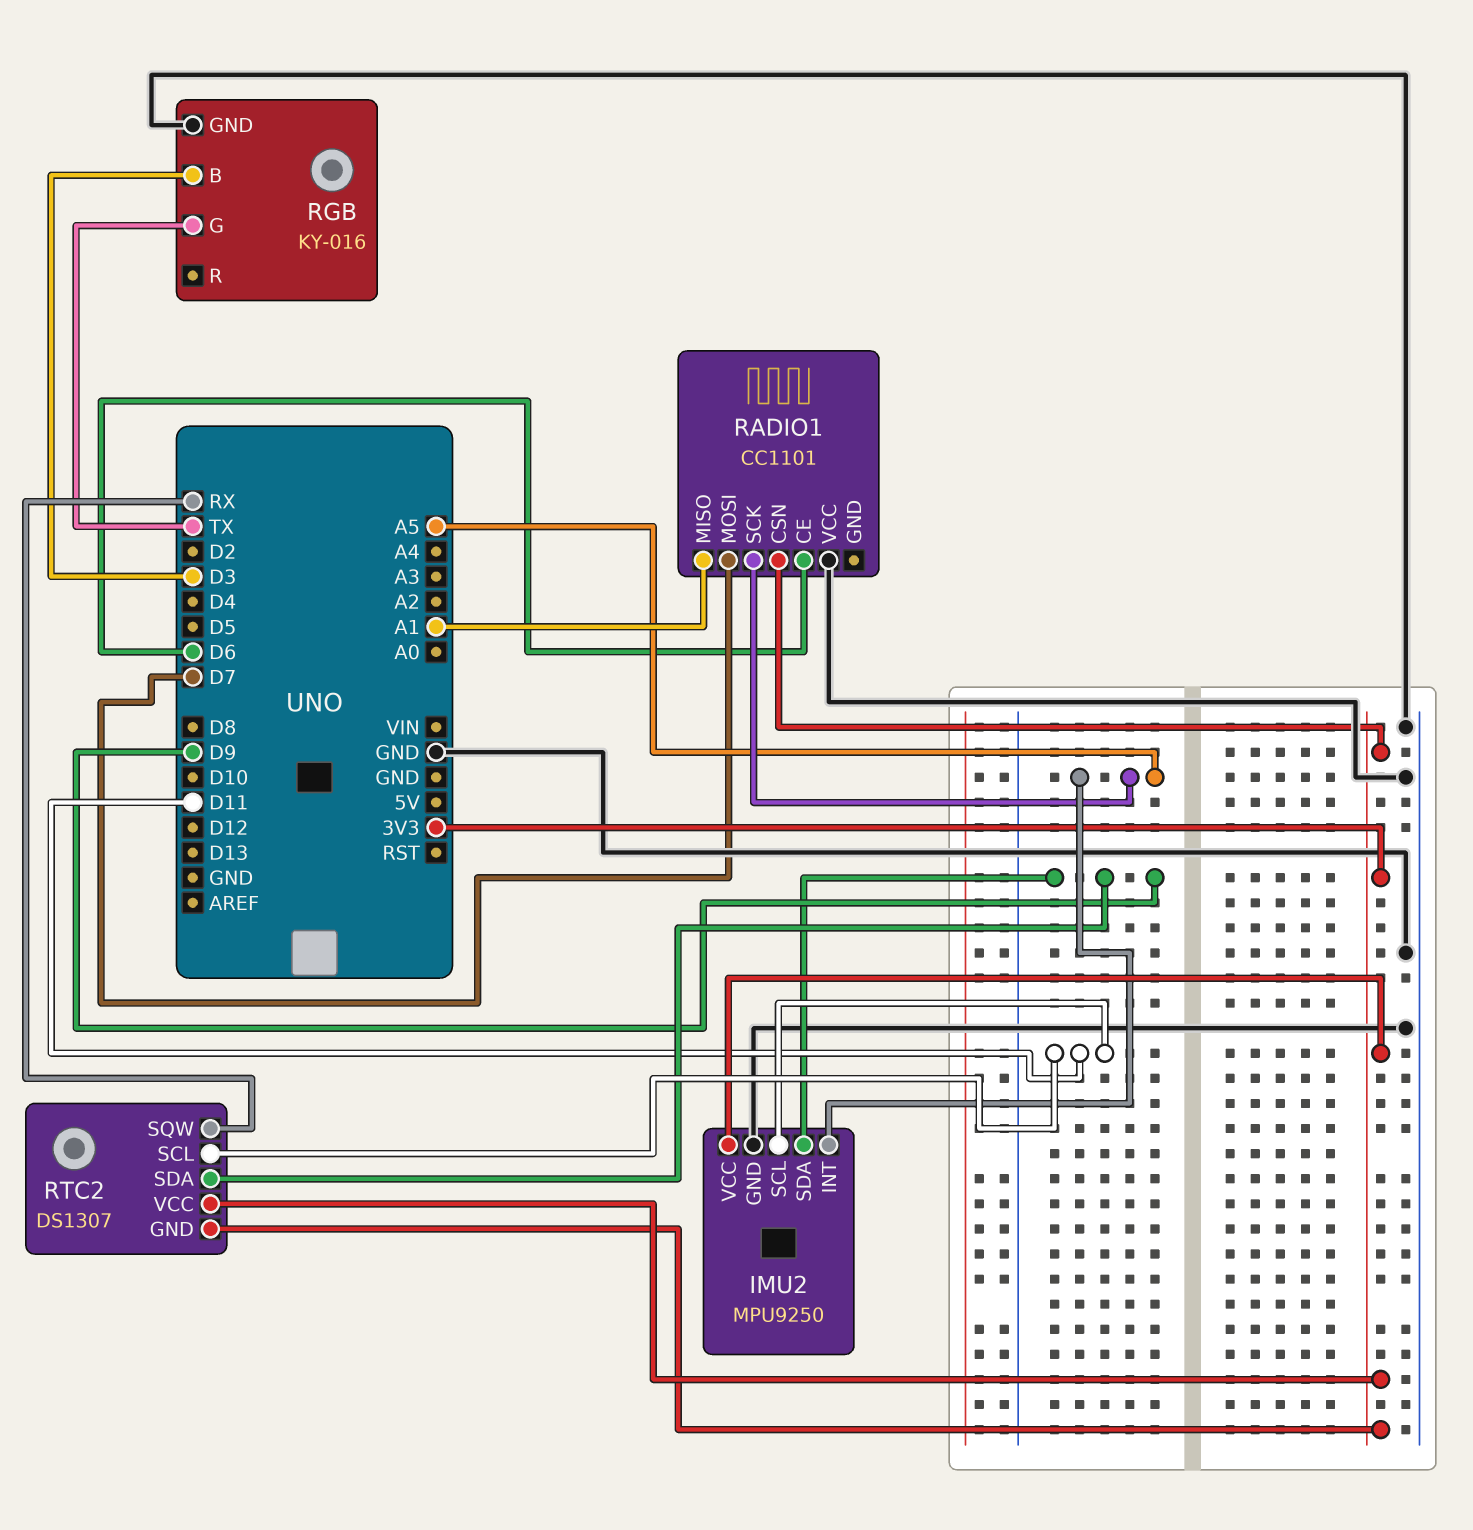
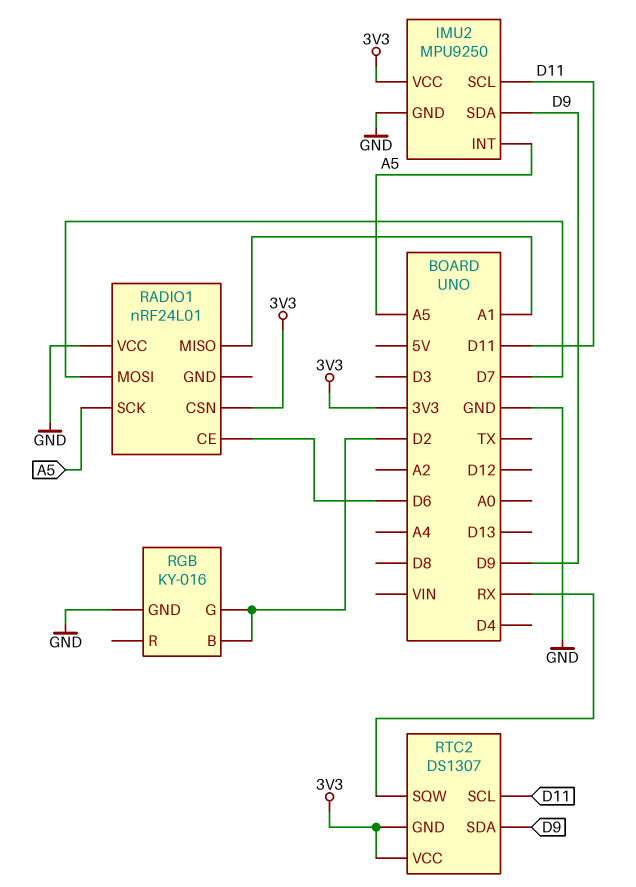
RADIO1: CC1101 -> nRF24L01
RGB pin B: D3 -> D2
RGB pin G: TX -> D2

